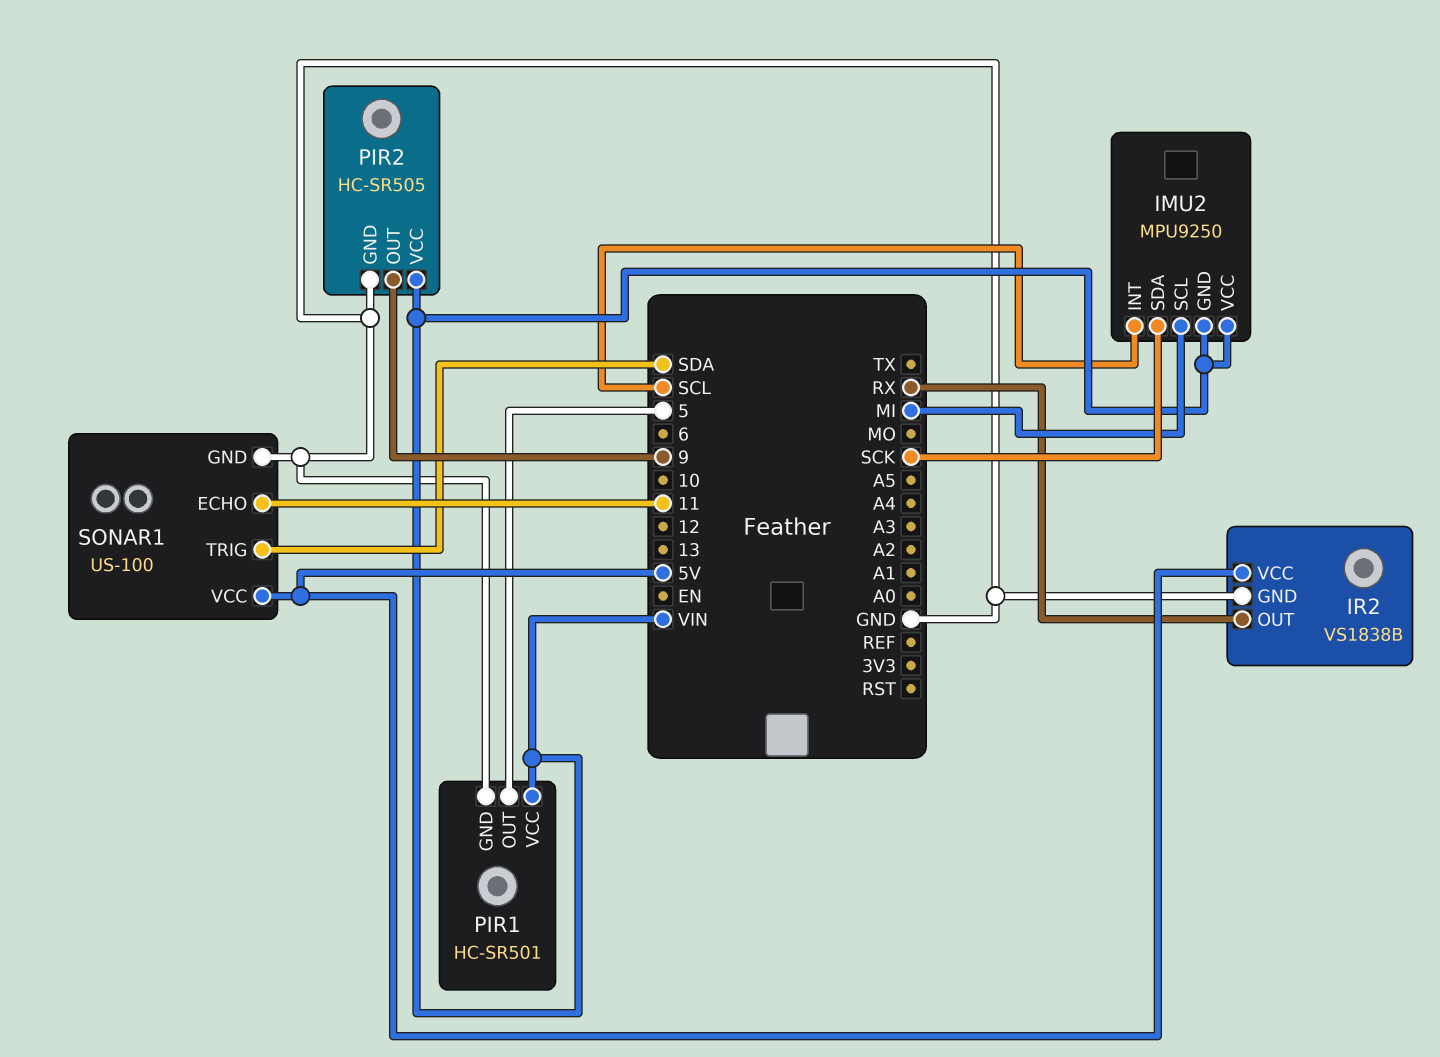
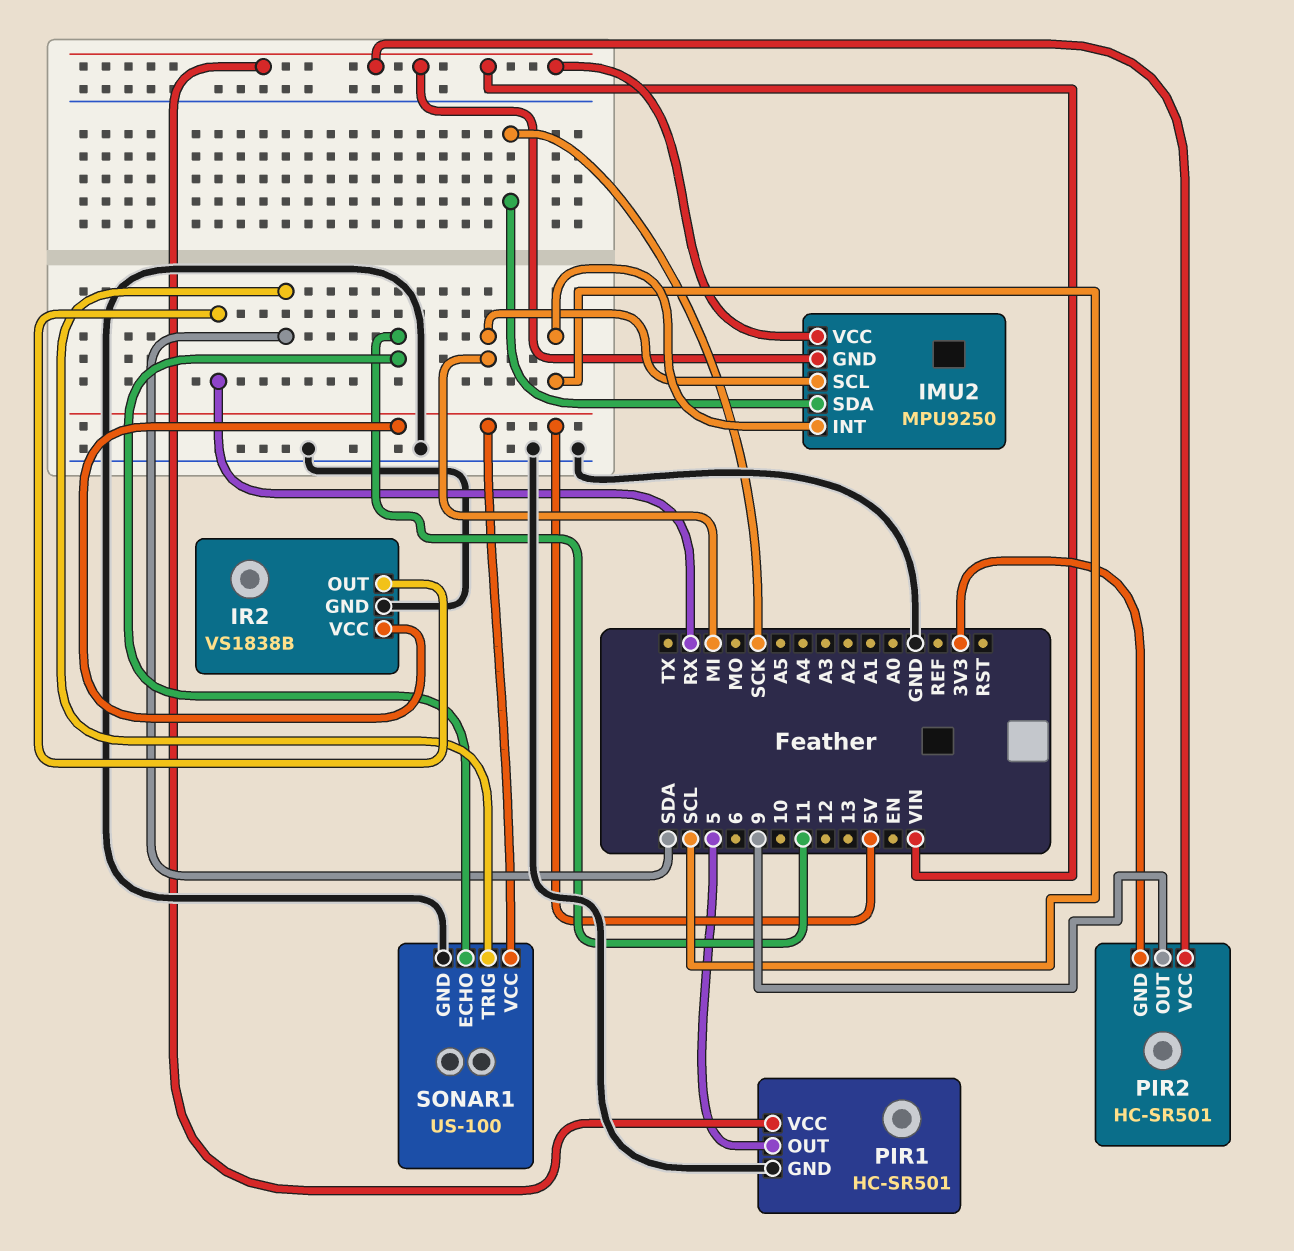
PIR2: HC-SR505 -> HC-SR501
PIR2 pin GND: GND -> 3V3

